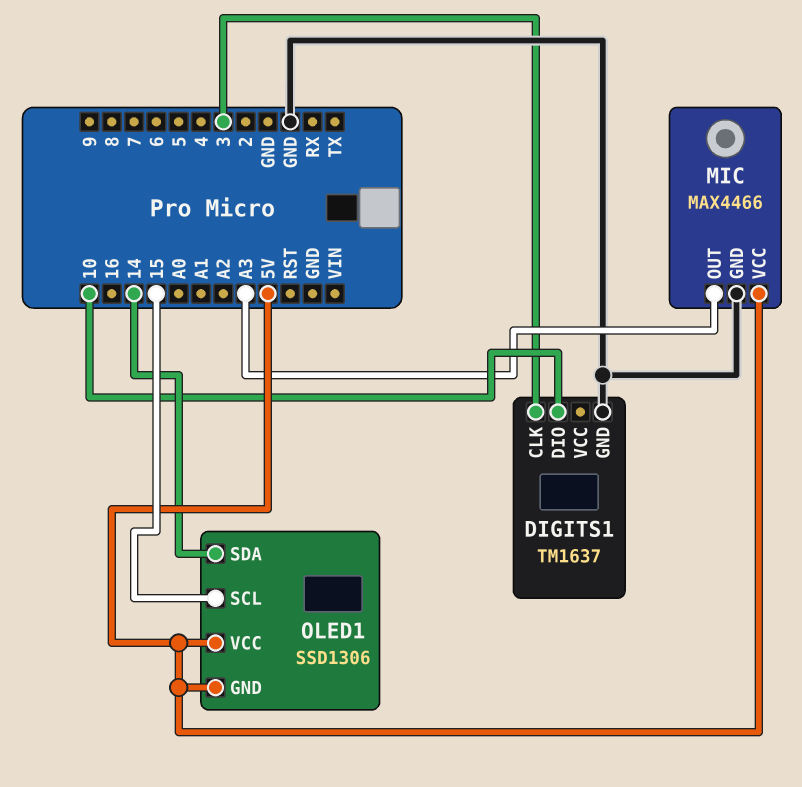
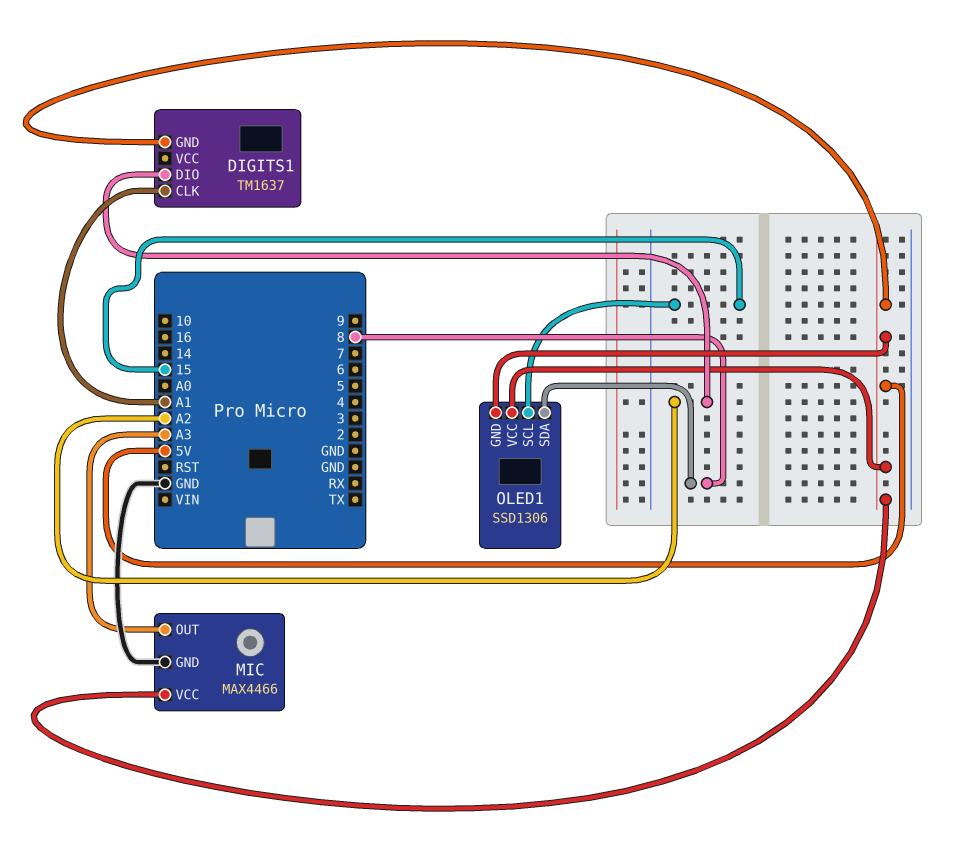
DIGITS1 pin CLK: 3 -> A1
DIGITS1 pin DIO: 10 -> A2
DIGITS1 pin GND: GND -> 5V
OLED1 pin SDA: 14 -> 8

